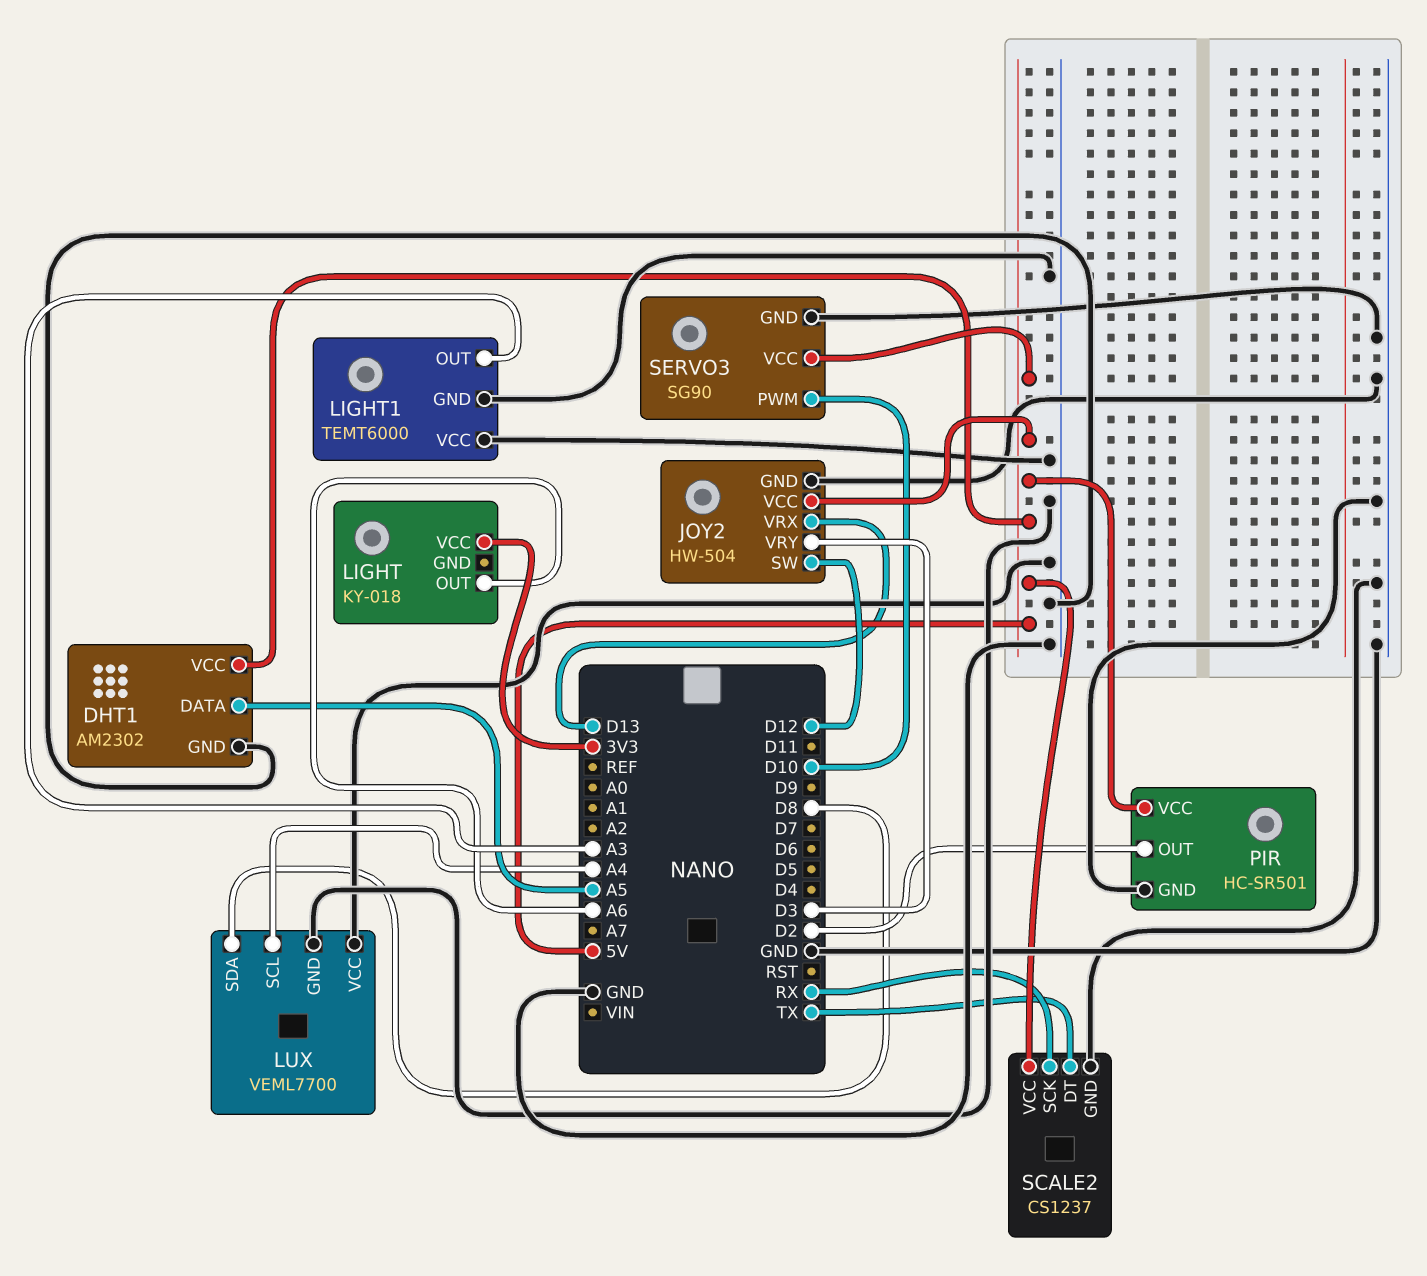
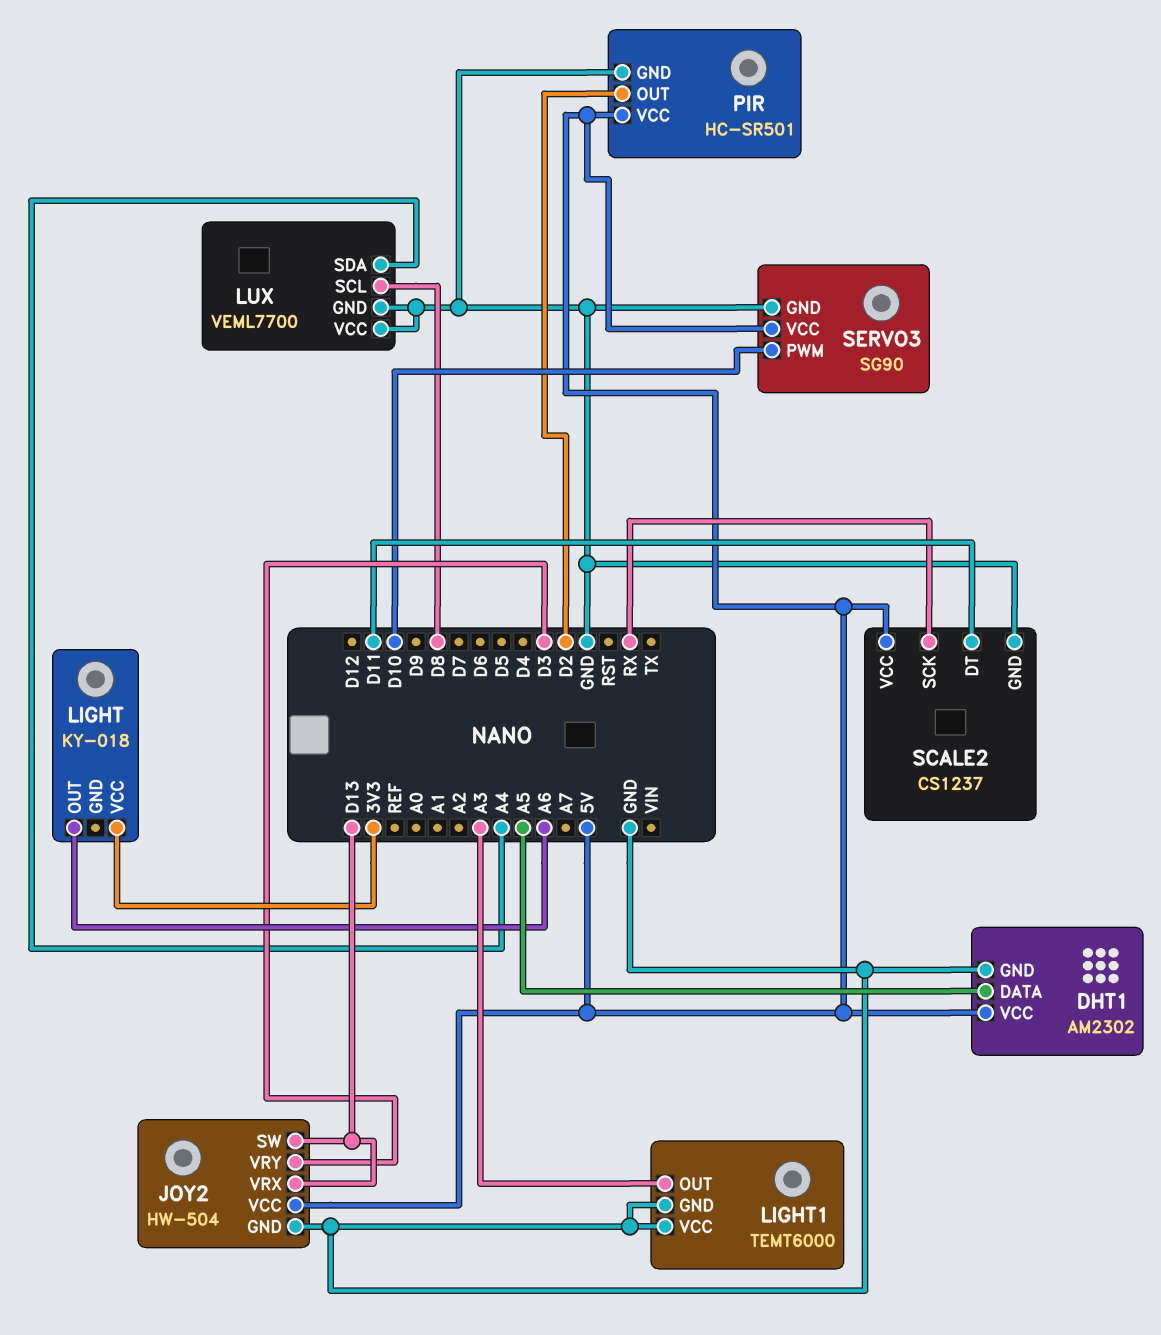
JOY2 pin SW: D12 -> D13
LUX pin SCL: A4 -> D8
LUX pin SDA: D8 -> A4
SCALE2 pin DT: TX -> D11

